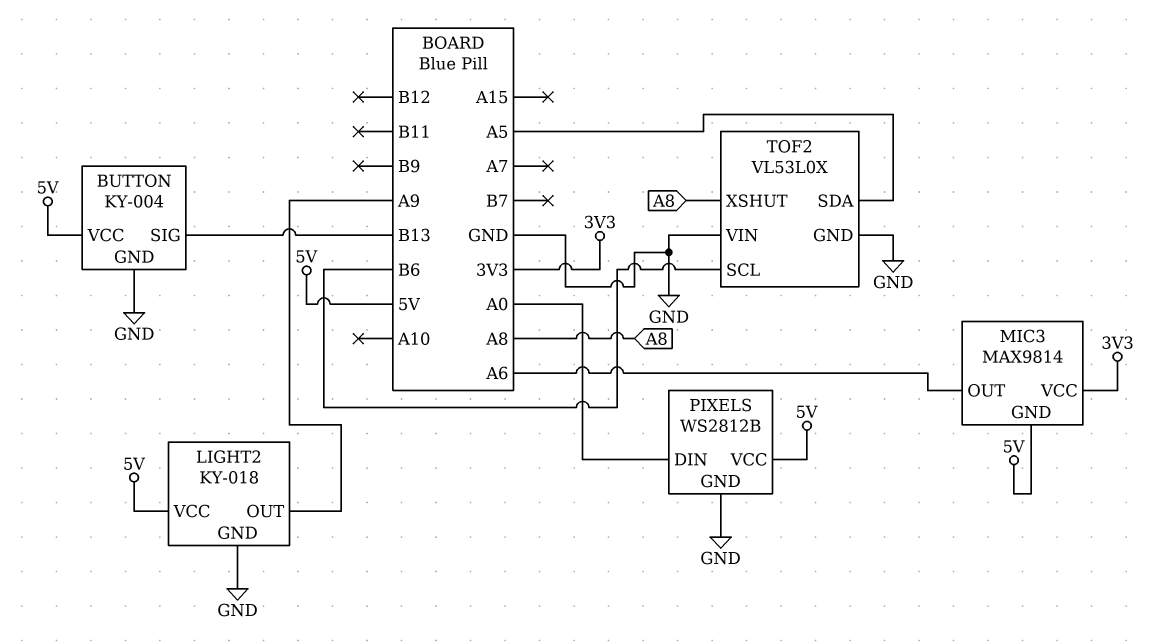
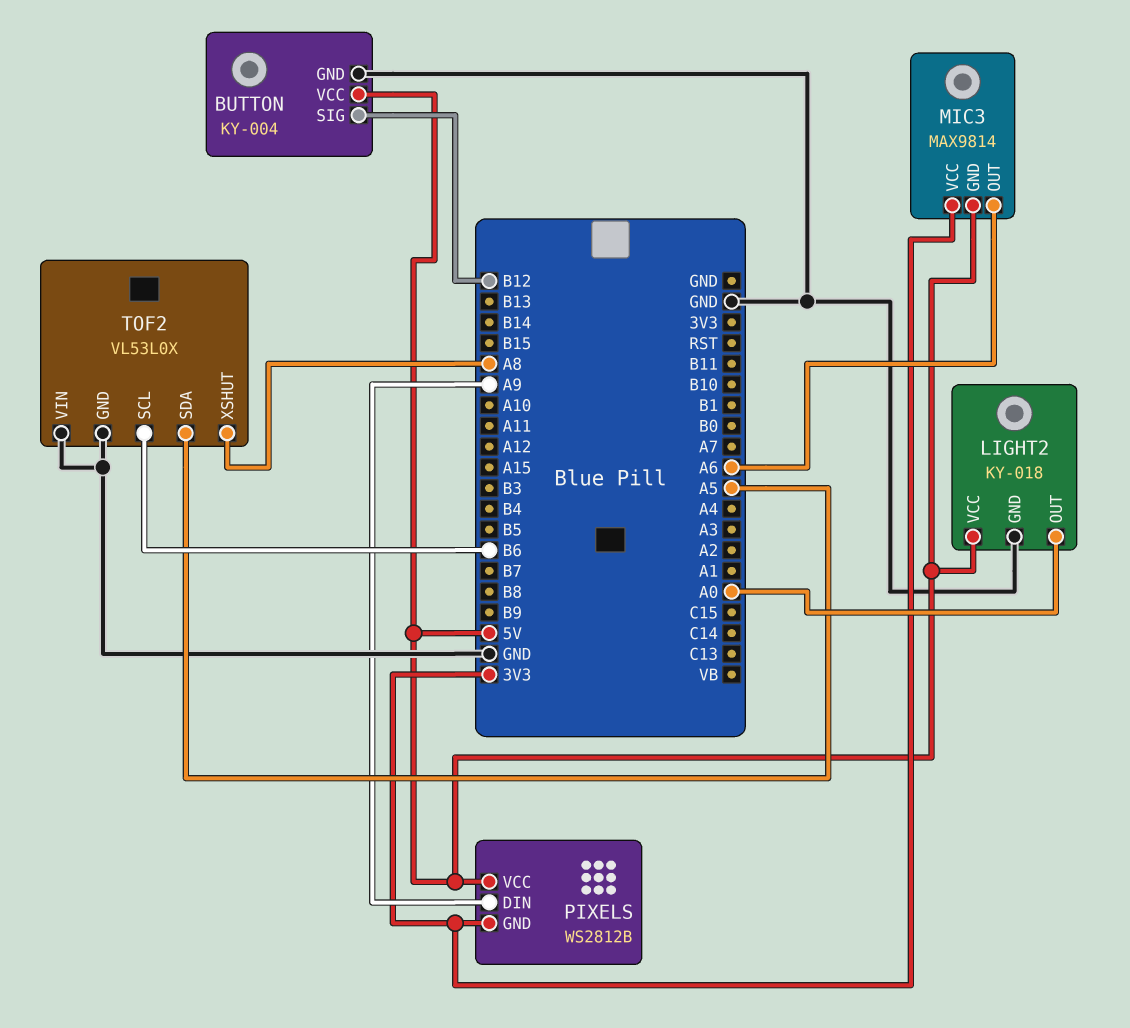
BUTTON pin SIG: B13 -> B12
LIGHT2 pin OUT: A9 -> A0
PIXELS pin DIN: A0 -> A9
PIXELS pin GND: GND -> 3V3

